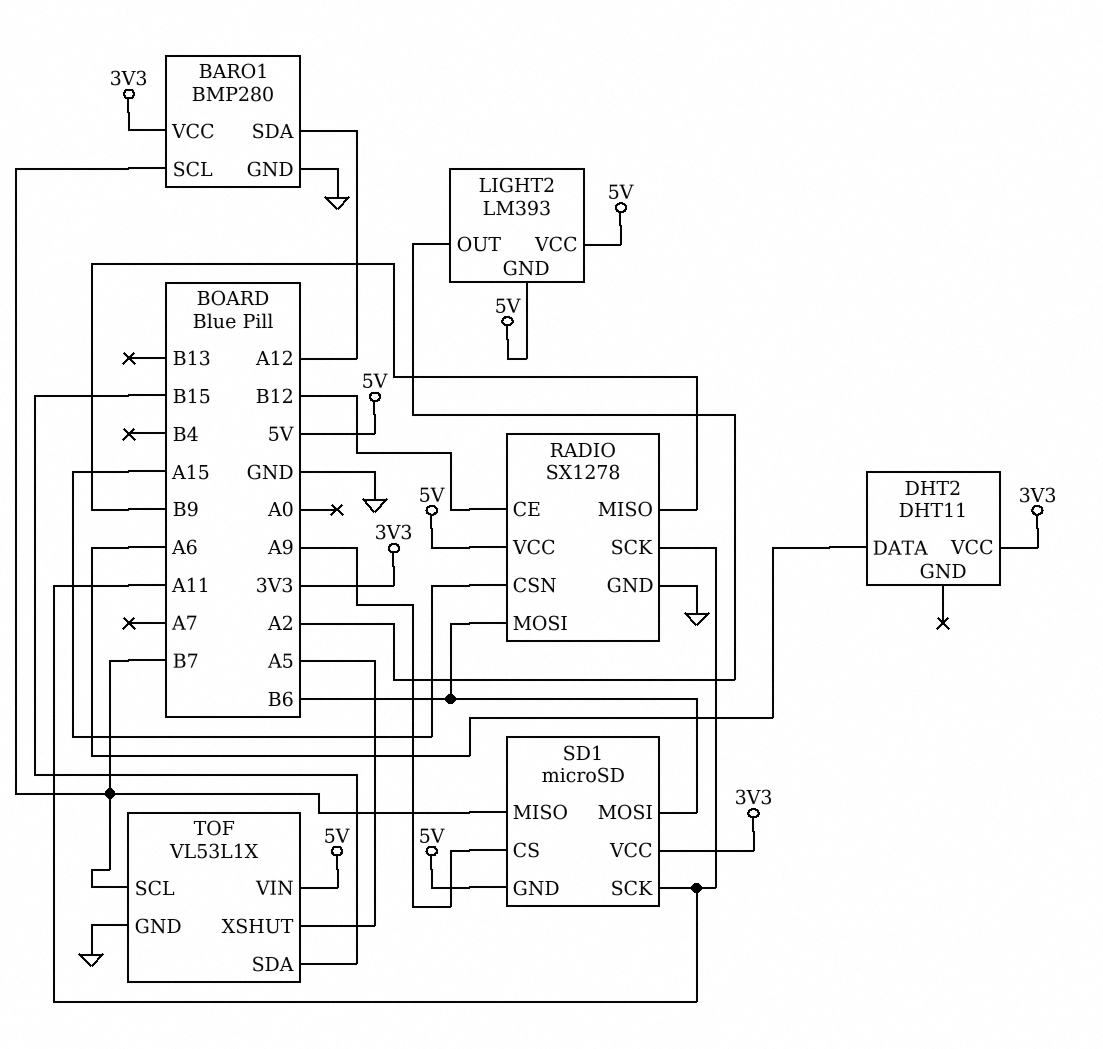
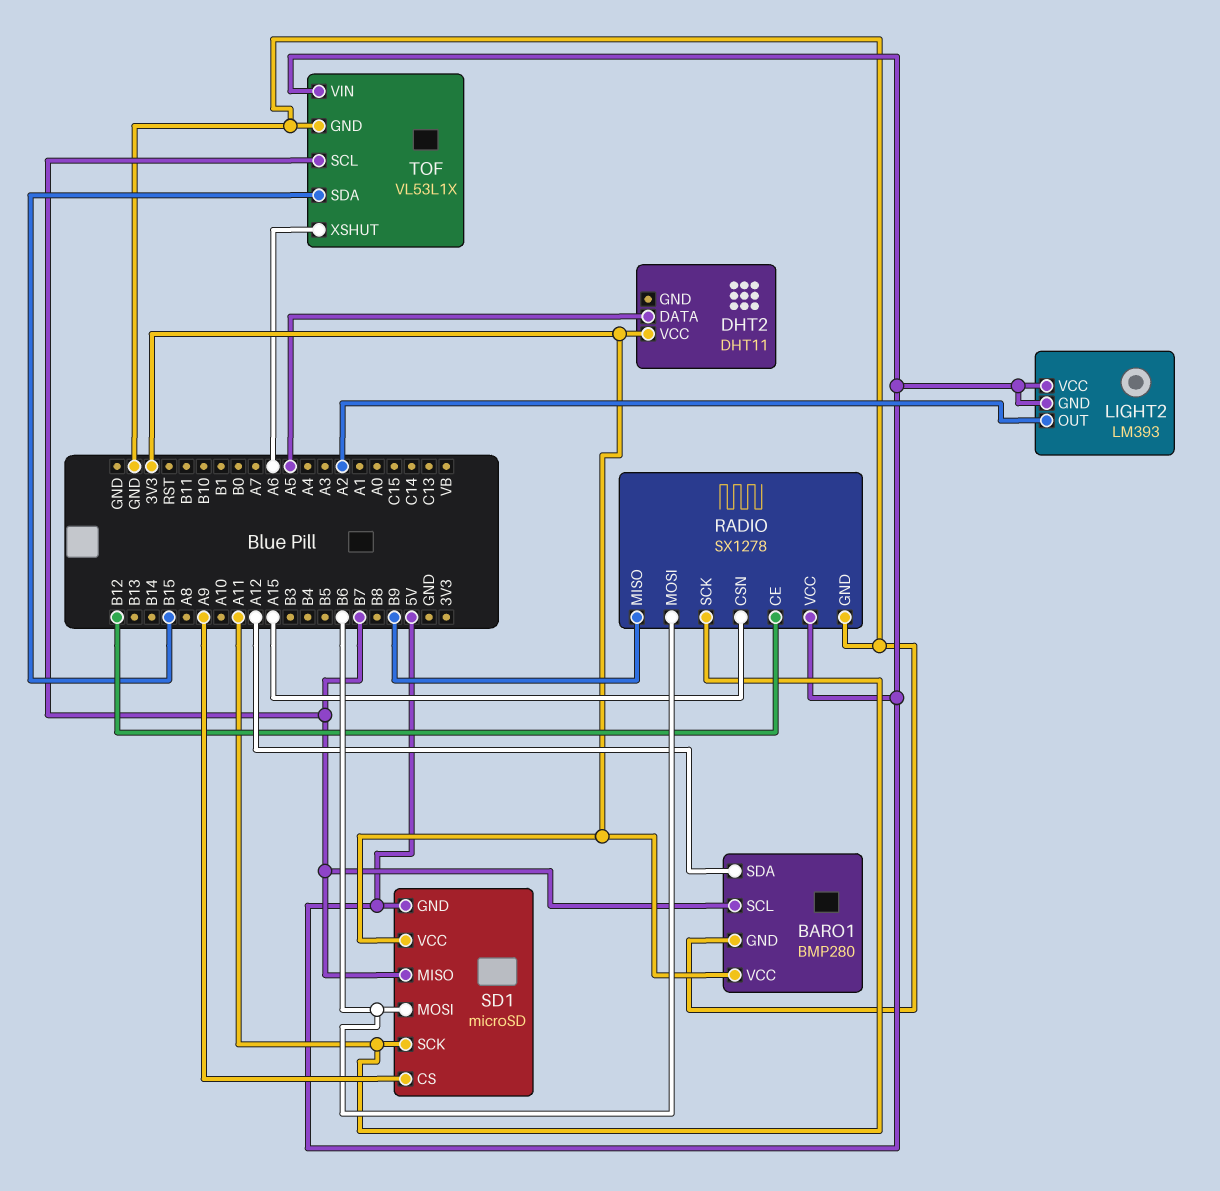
DHT2 pin DATA: A6 -> A5
TOF pin XSHUT: A5 -> A6

